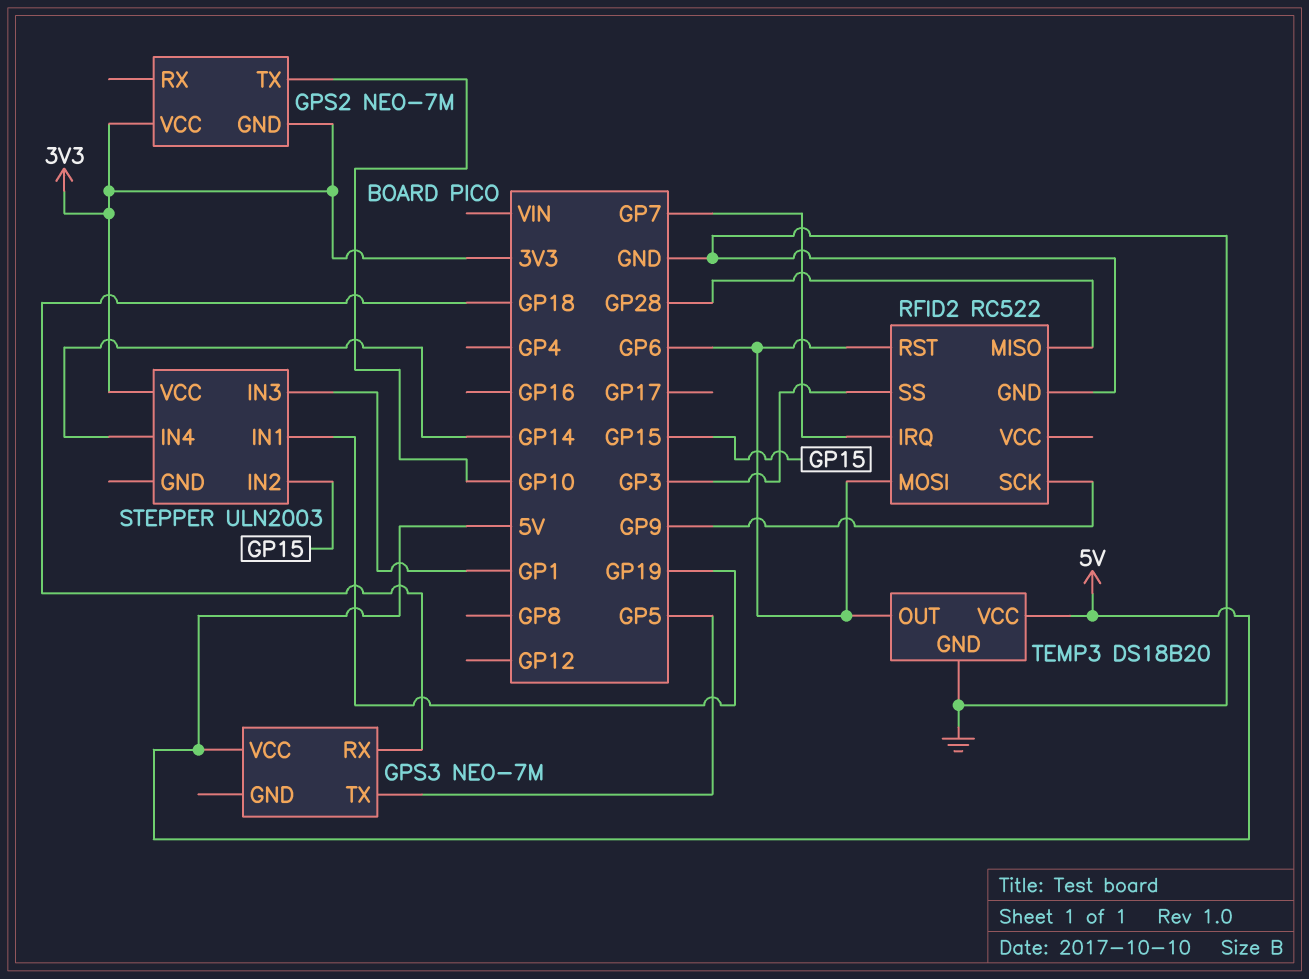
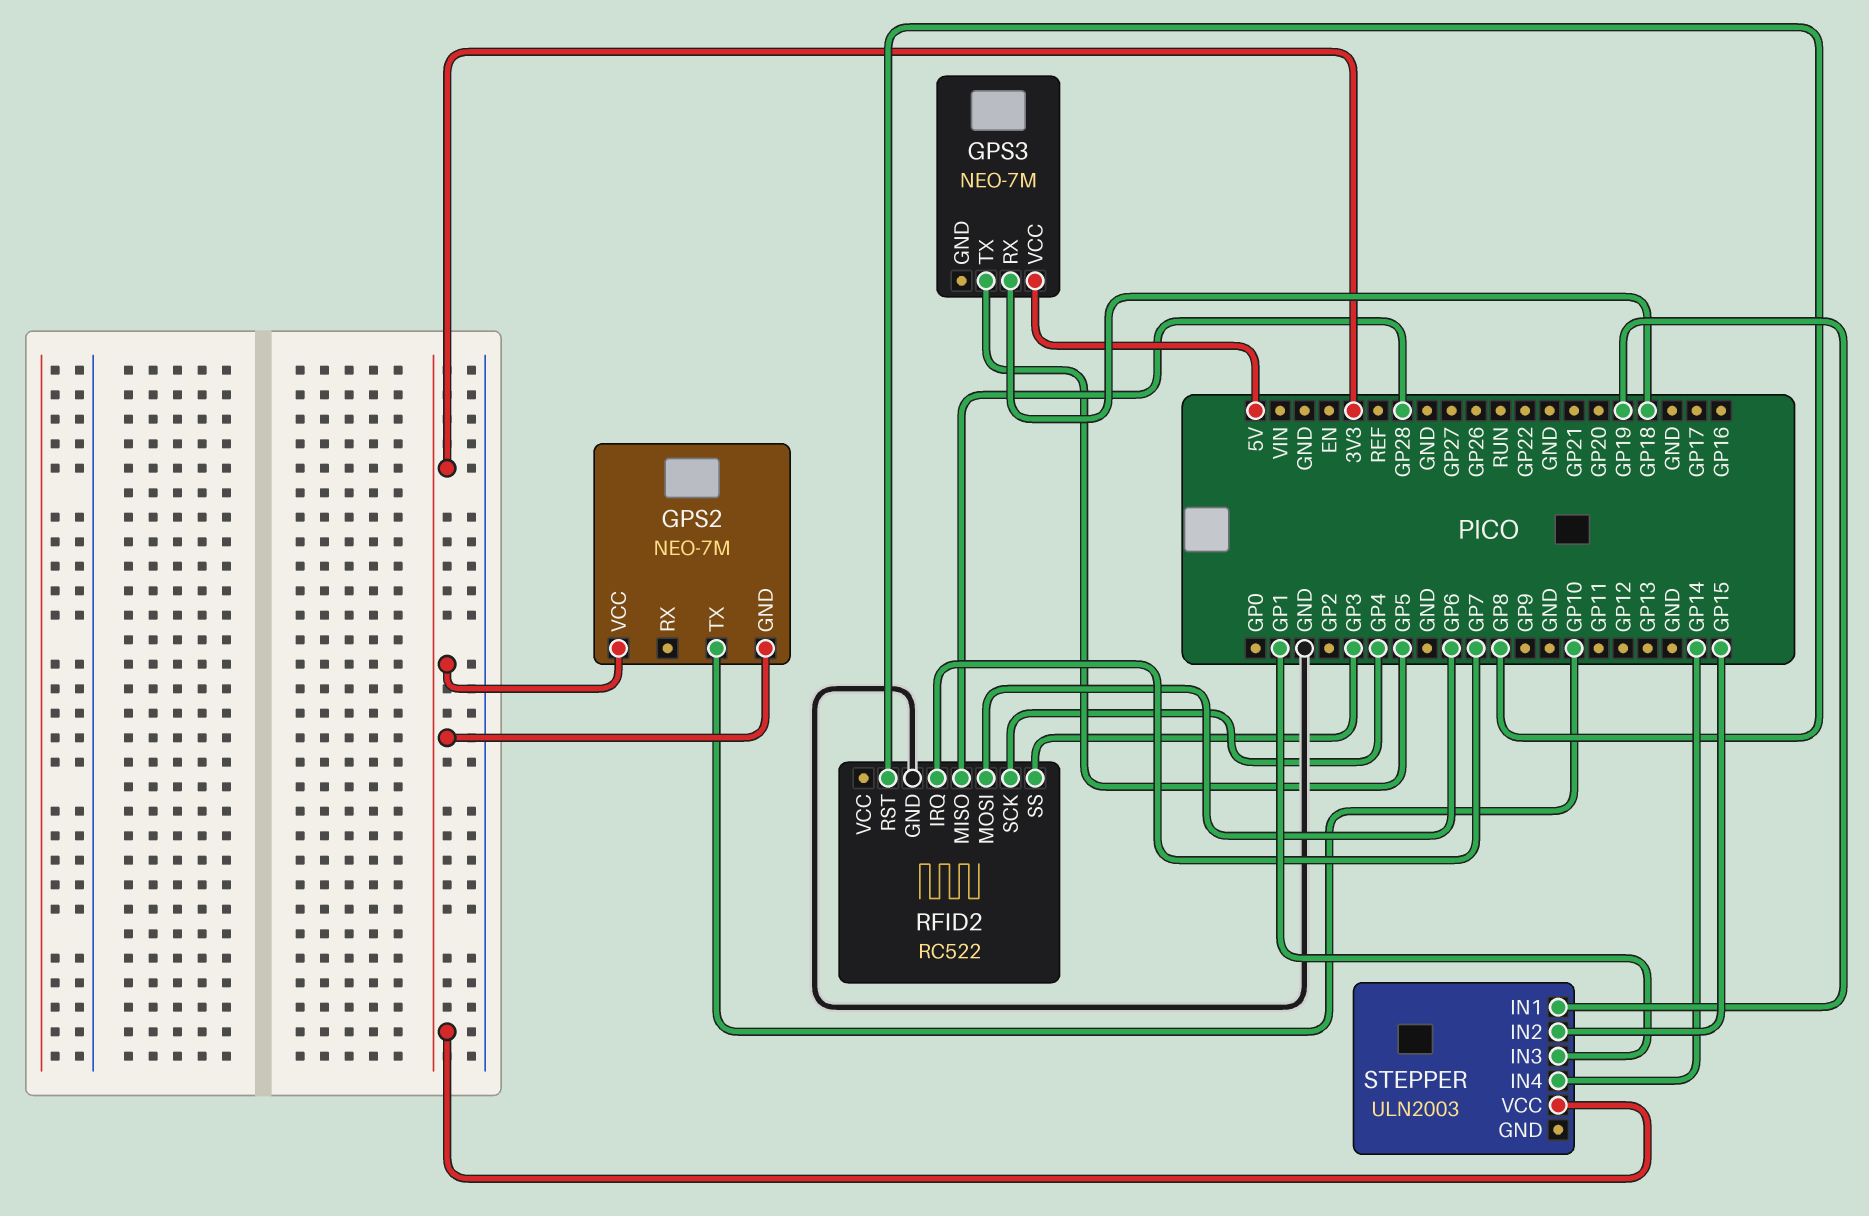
RFID2 pin RST: GP6 -> GP8
RFID2 pin SCK: GP9 -> GP4
TEMP3: DS18B20 -> none
TEMP3 pin GND: GND -> none
TEMP3 pin OUT: GP6 -> none
TEMP3 pin VCC: 5V -> none

